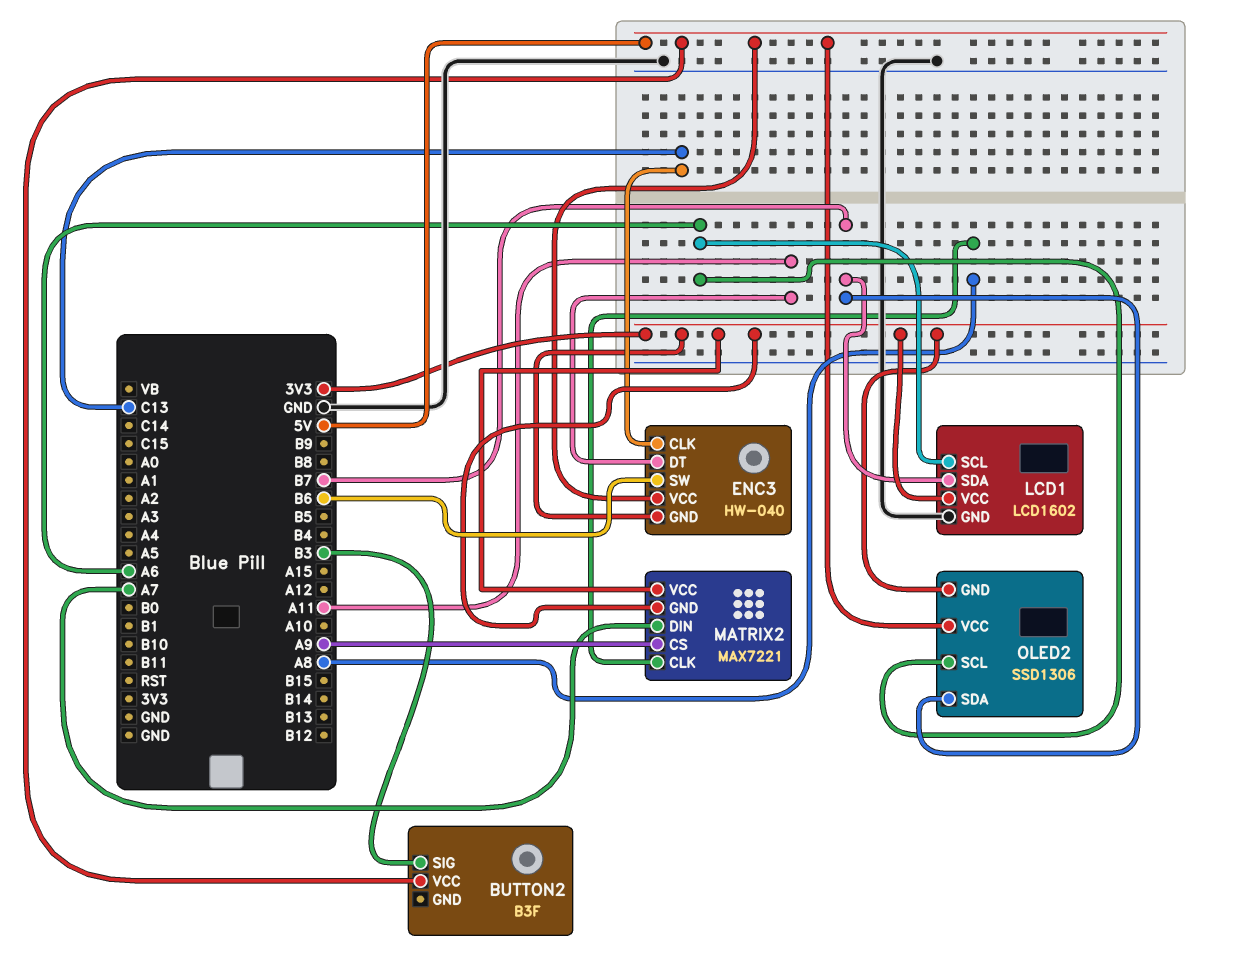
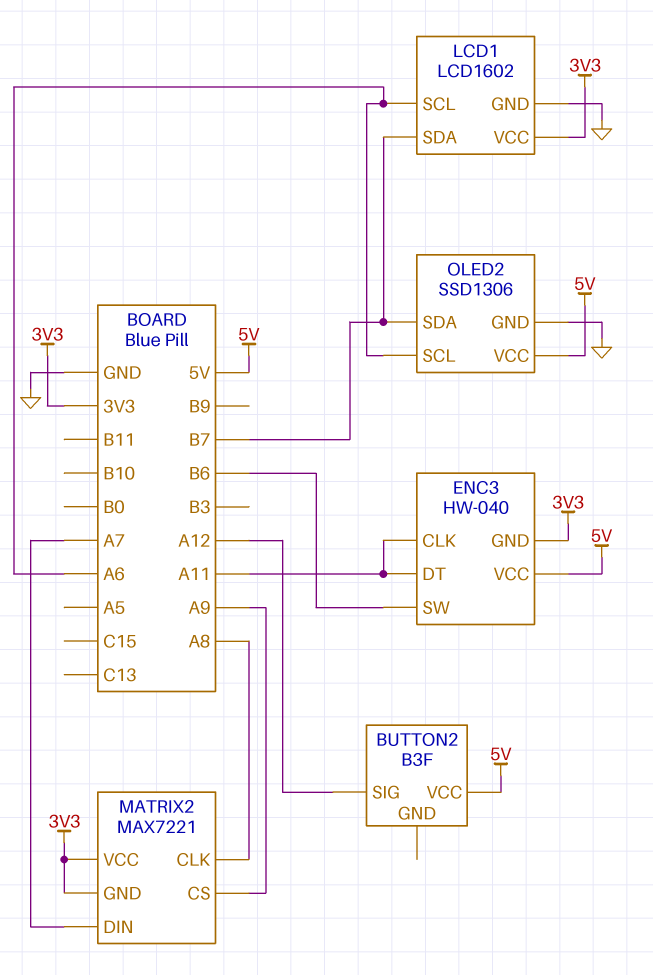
BUTTON2 pin SIG: B3 -> A12
ENC3 pin CLK: C13 -> A11
OLED2 pin GND: 3V3 -> GND

